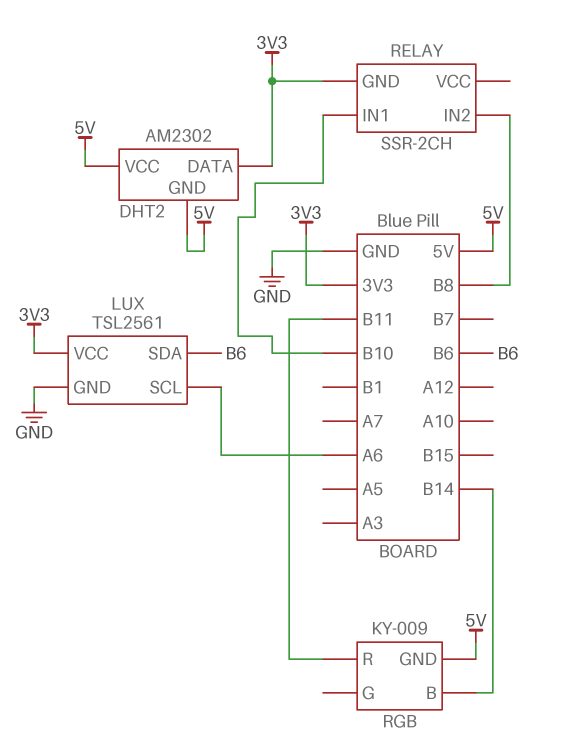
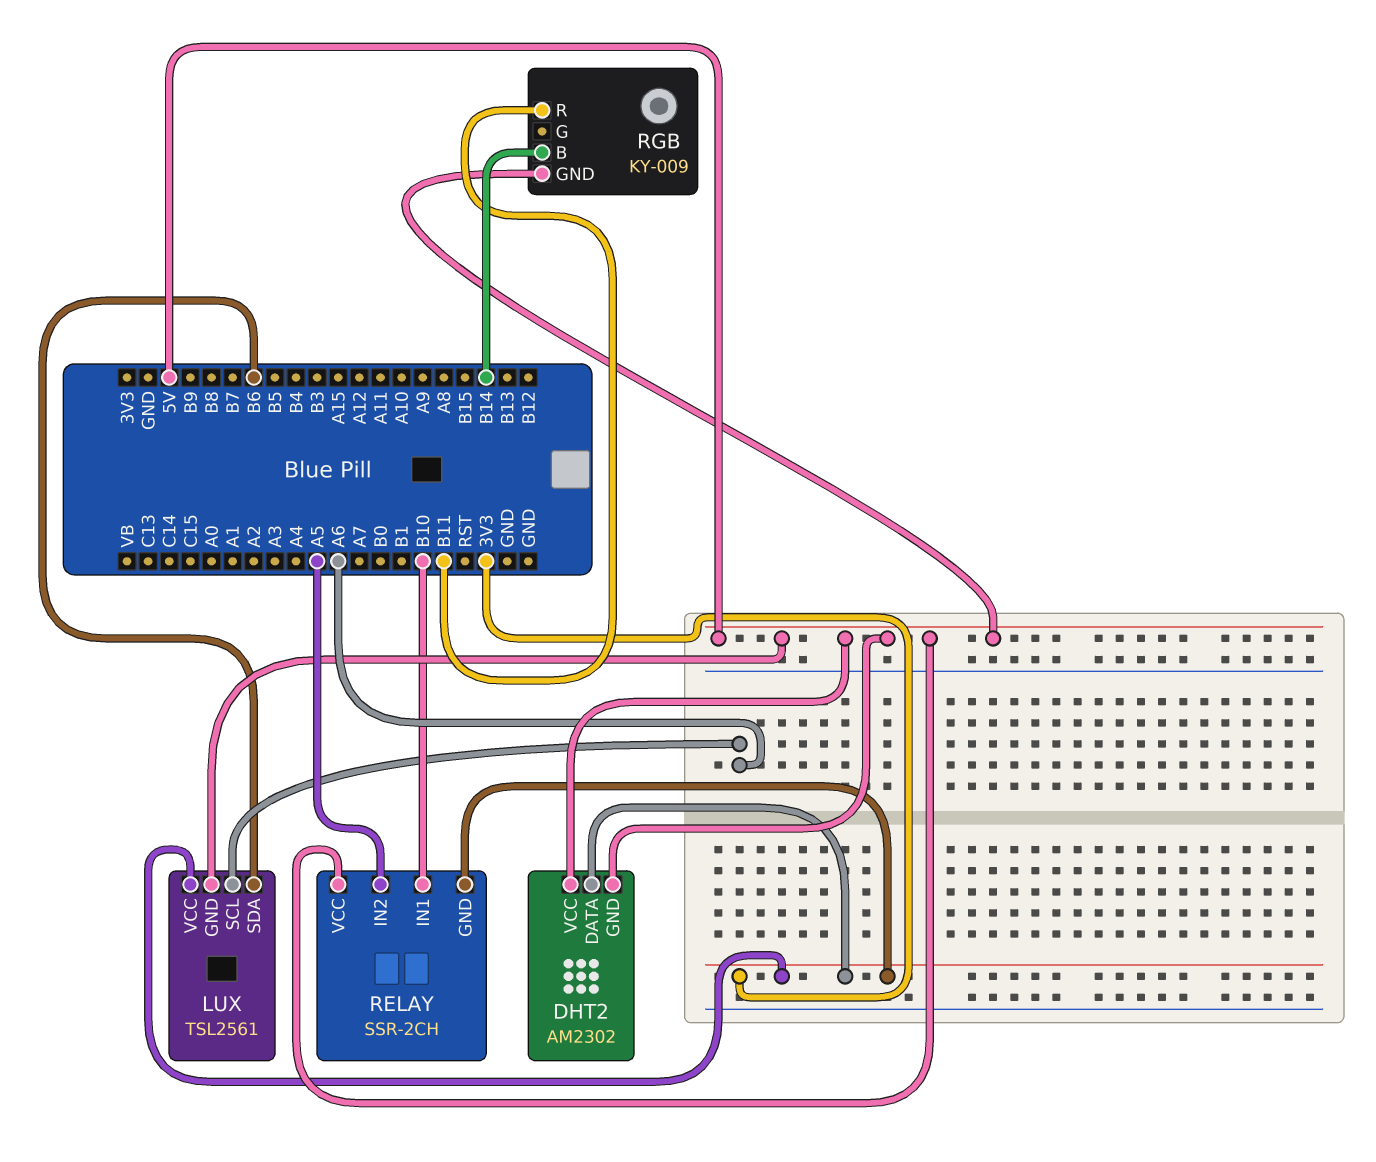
LUX pin GND: GND -> 5V
RELAY pin IN2: B8 -> A5
RELAY pin VCC: none -> 5V

